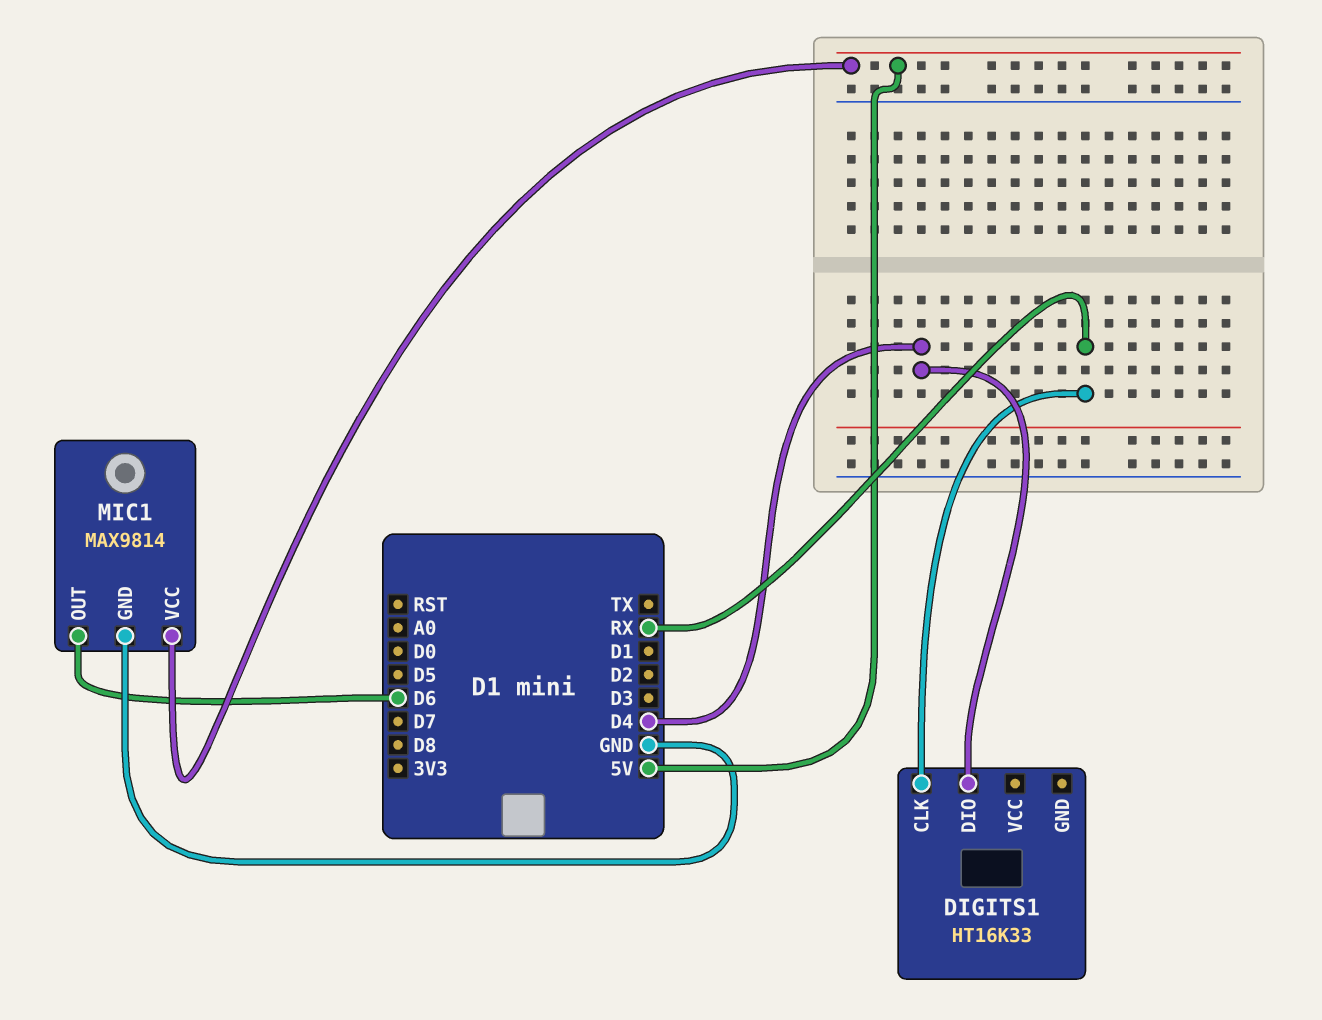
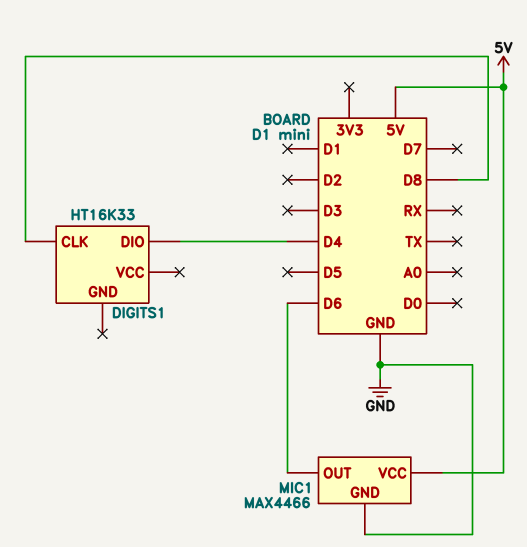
DIGITS1 pin CLK: RX -> D8
MIC1: MAX9814 -> MAX4466

